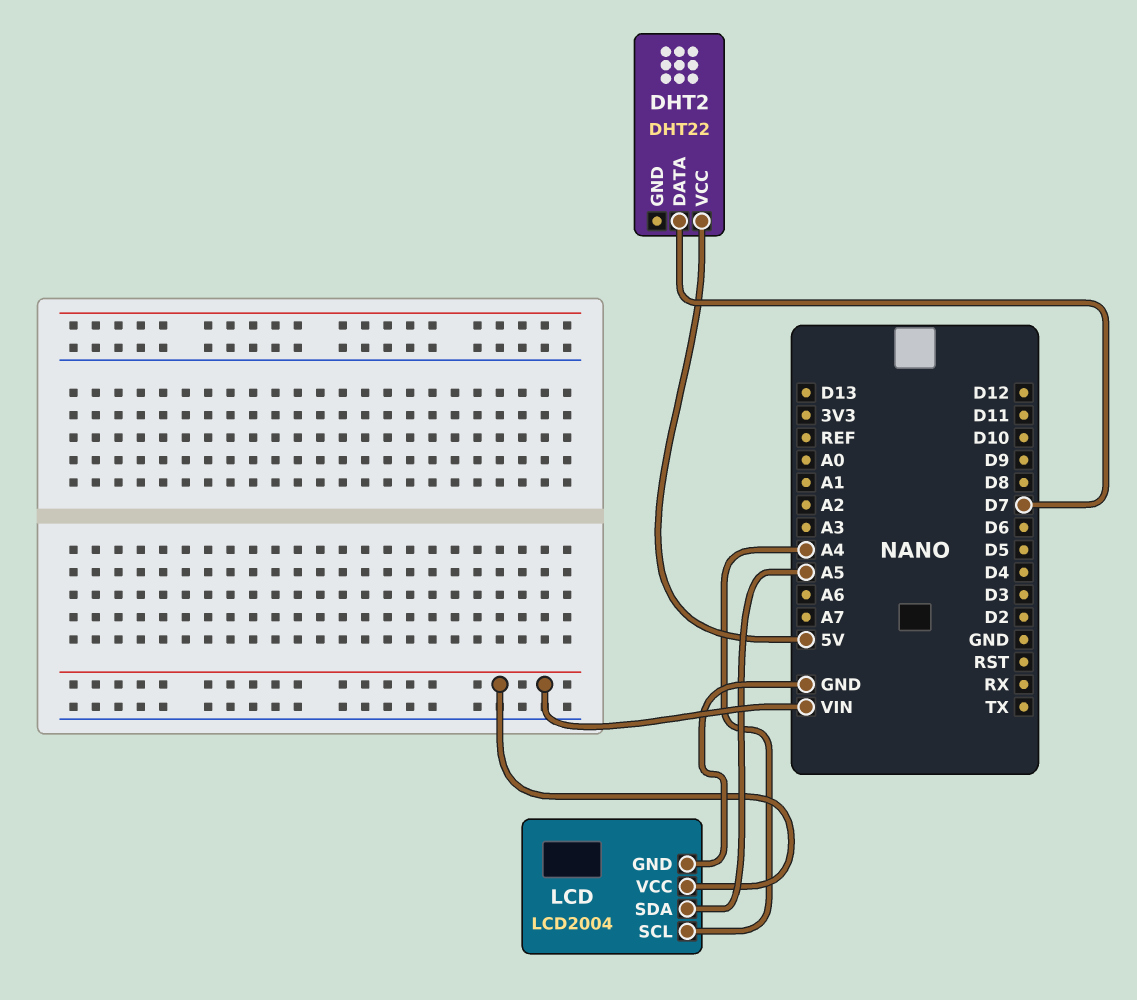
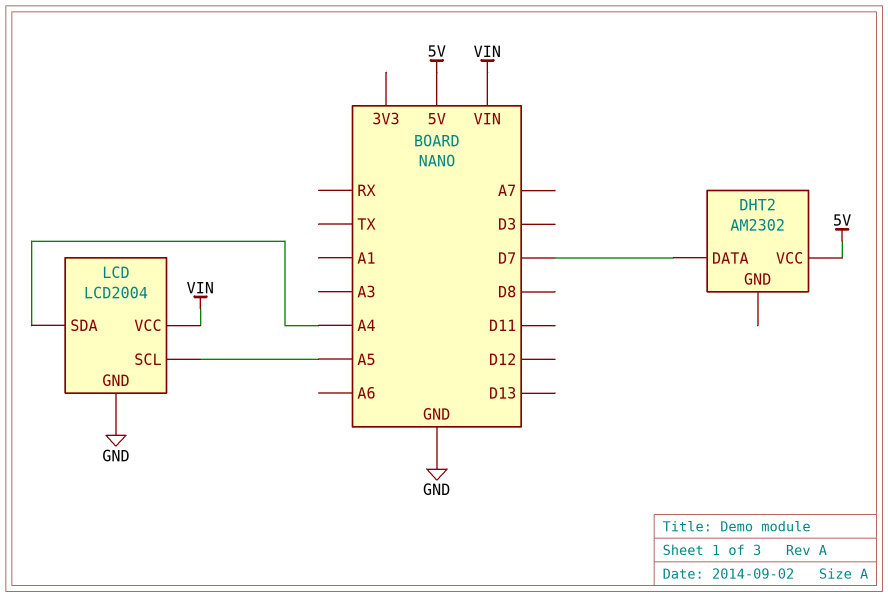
DHT2: DHT22 -> AM2302
LCD pin SCL: A4 -> A5
LCD pin SDA: A5 -> A4

